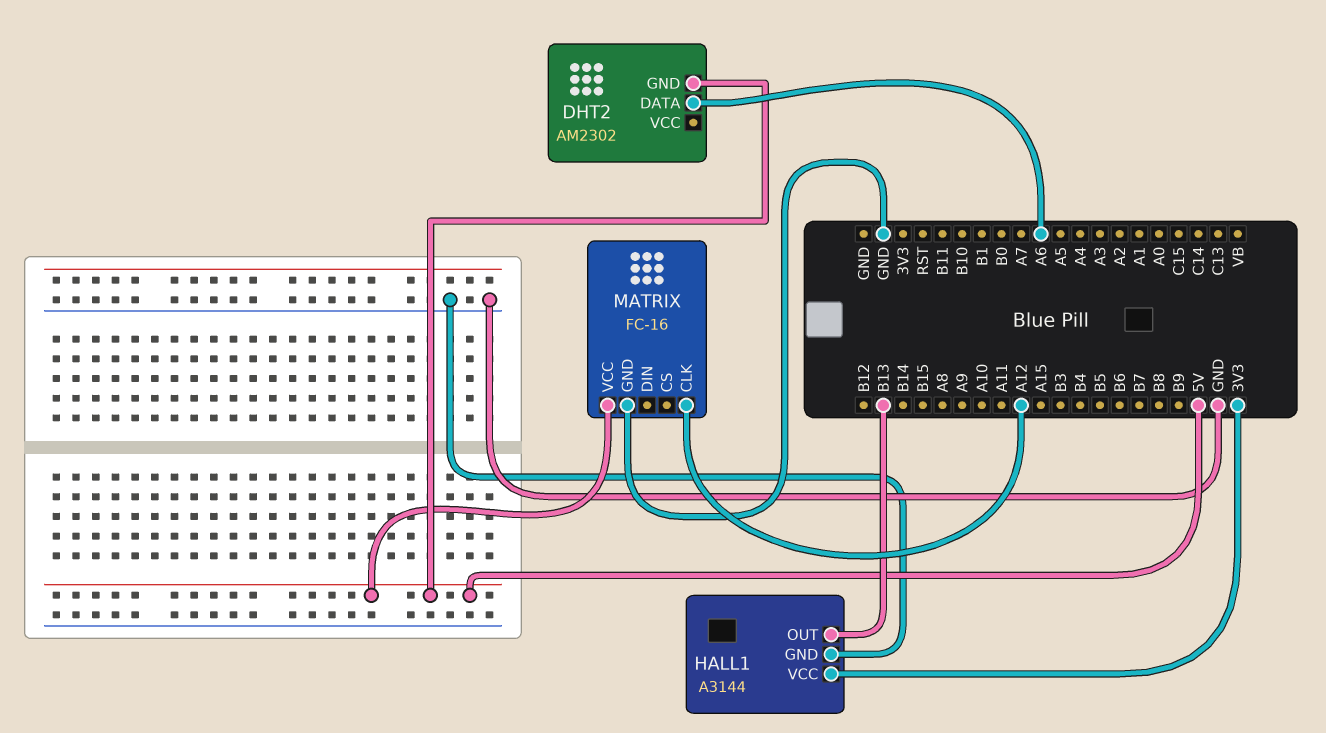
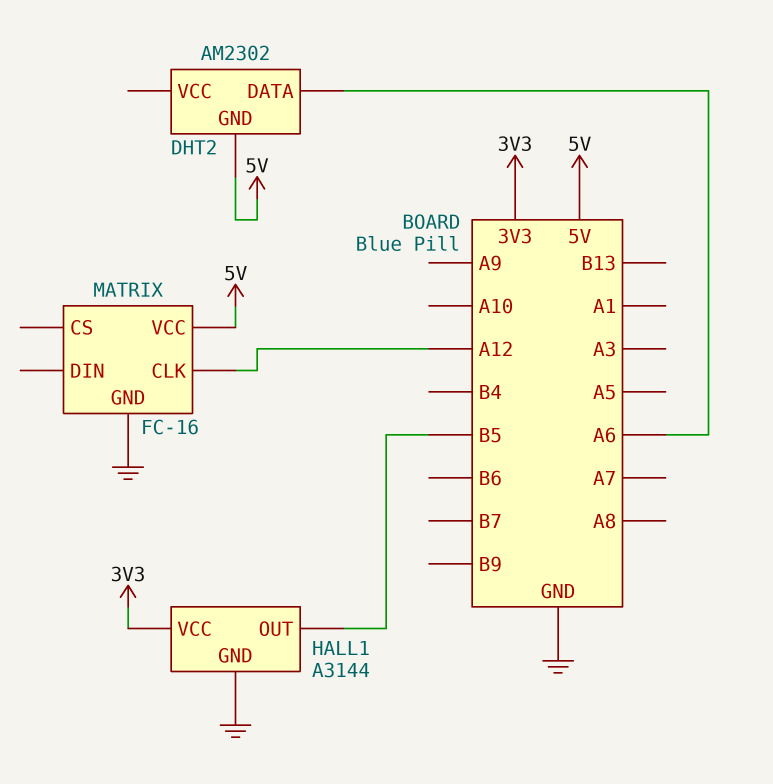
HALL1 pin OUT: B13 -> B5

